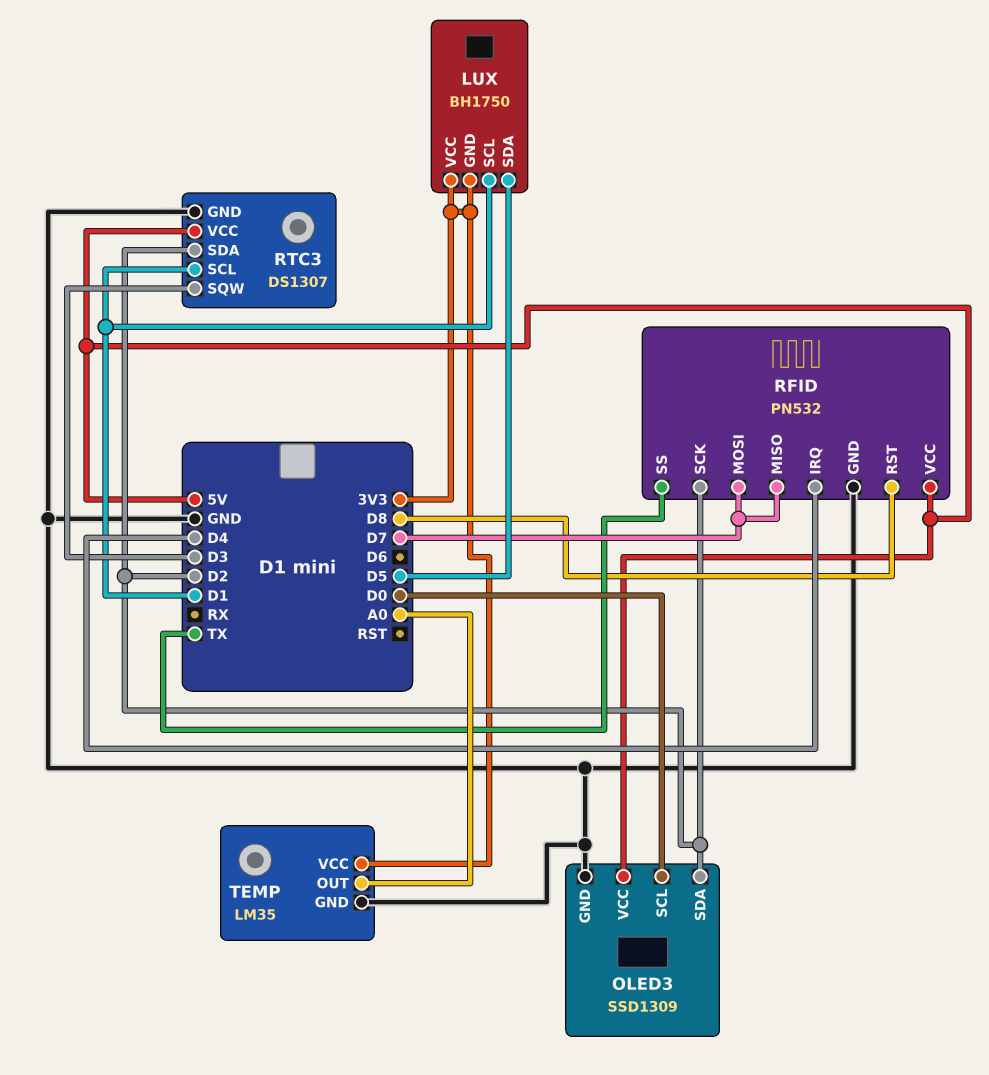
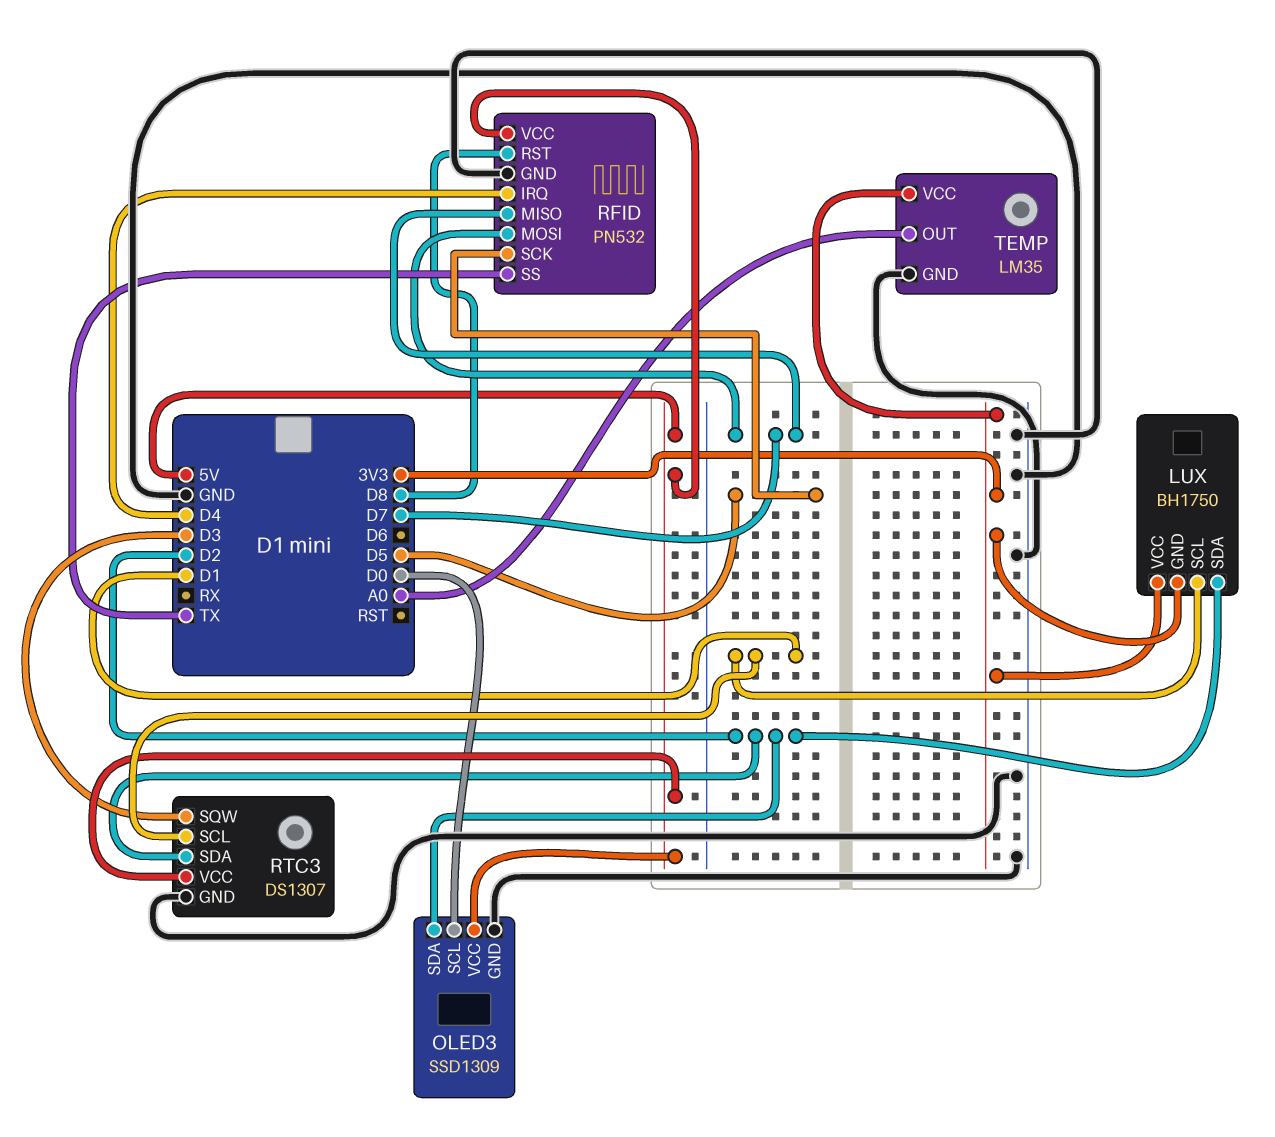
LUX pin SDA: D5 -> D2
RFID pin SCK: D2 -> D5

